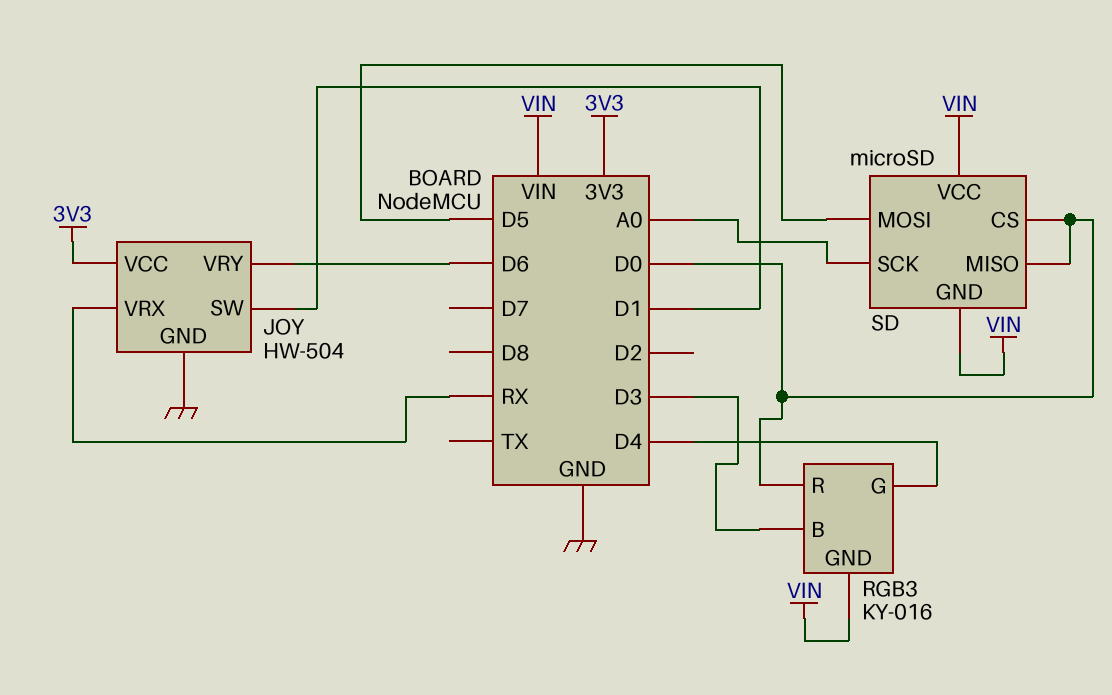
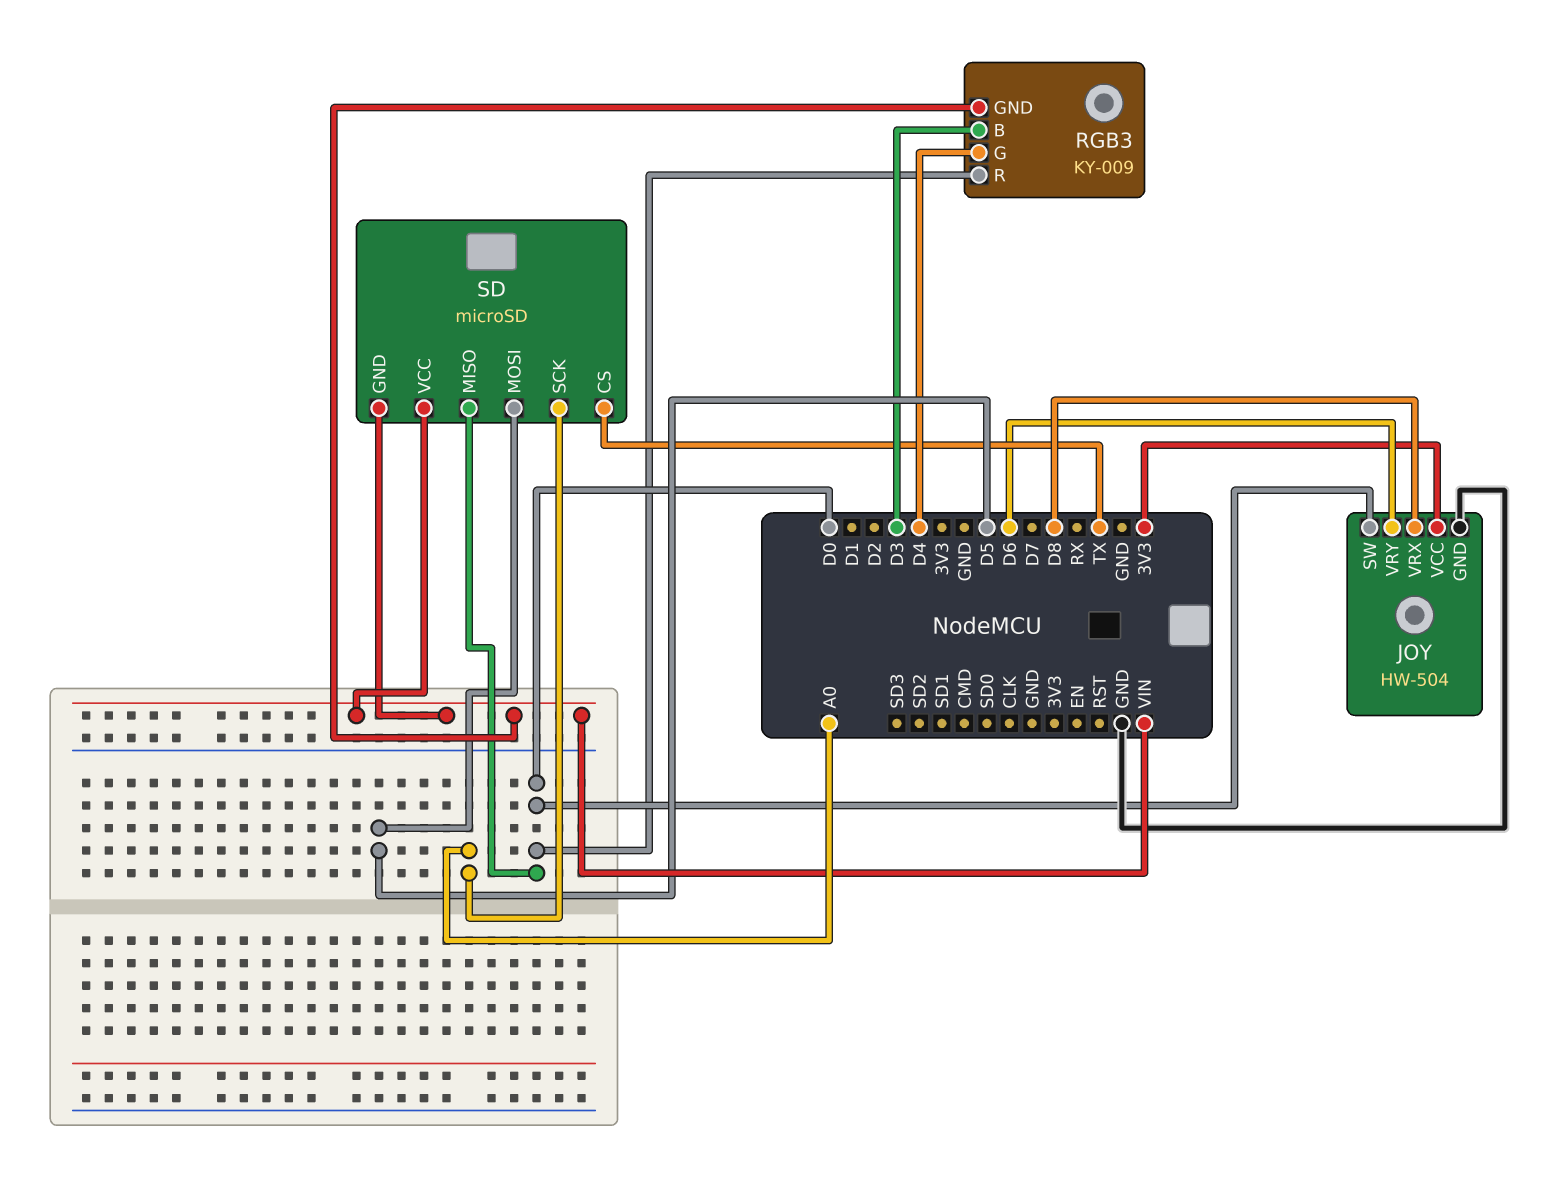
JOY pin SW: D1 -> D0
JOY pin VRX: RX -> D8
RGB3: KY-016 -> KY-009
SD pin CS: D0 -> TX

